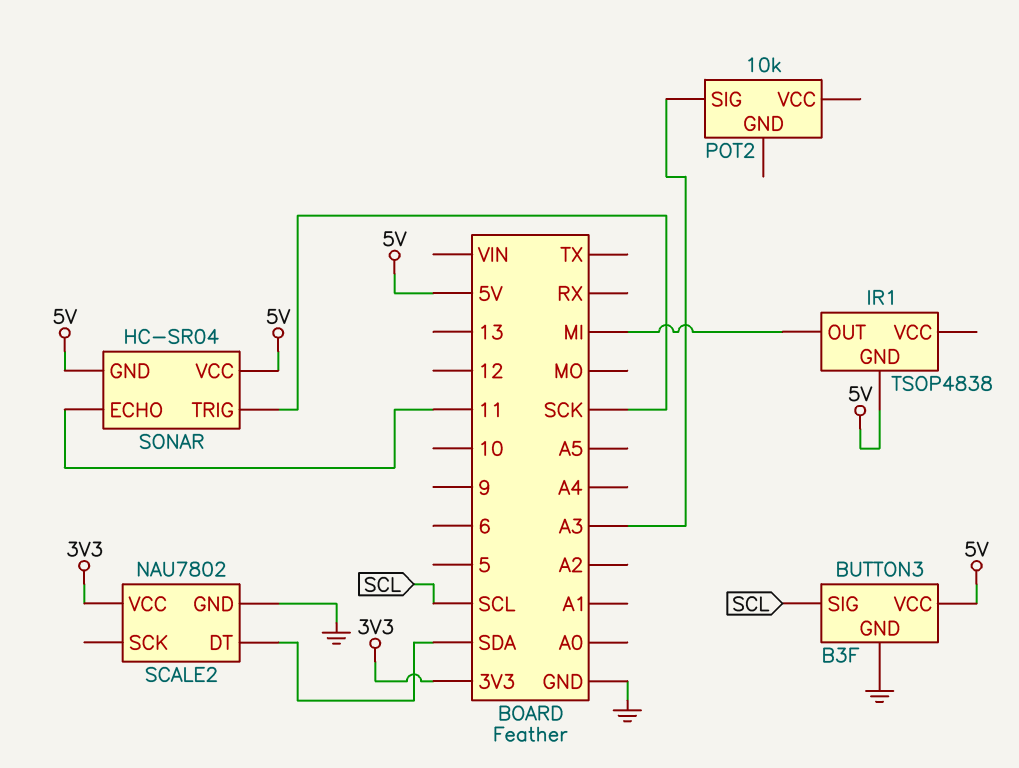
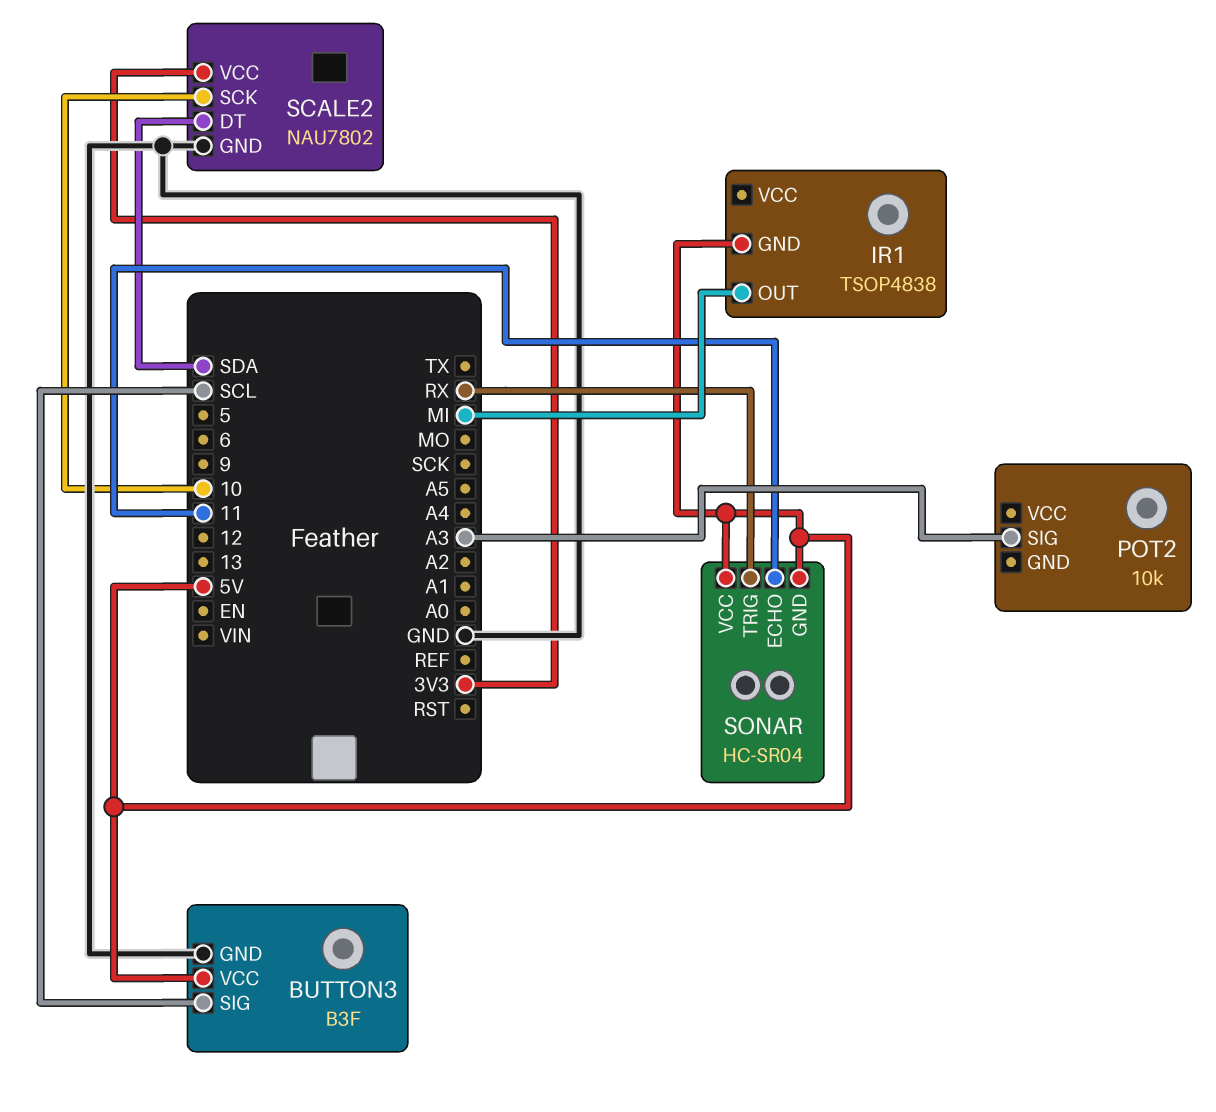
SCALE2 pin SCK: none -> 10
SONAR pin TRIG: SCK -> RX

